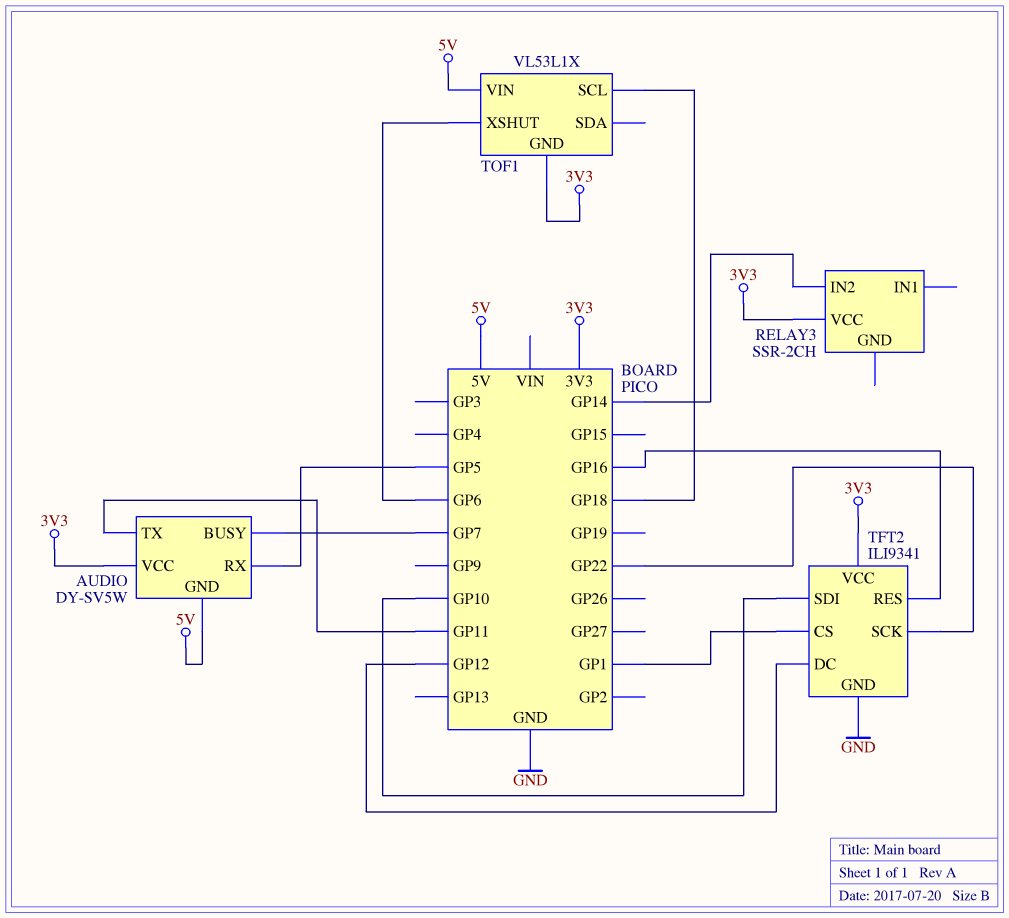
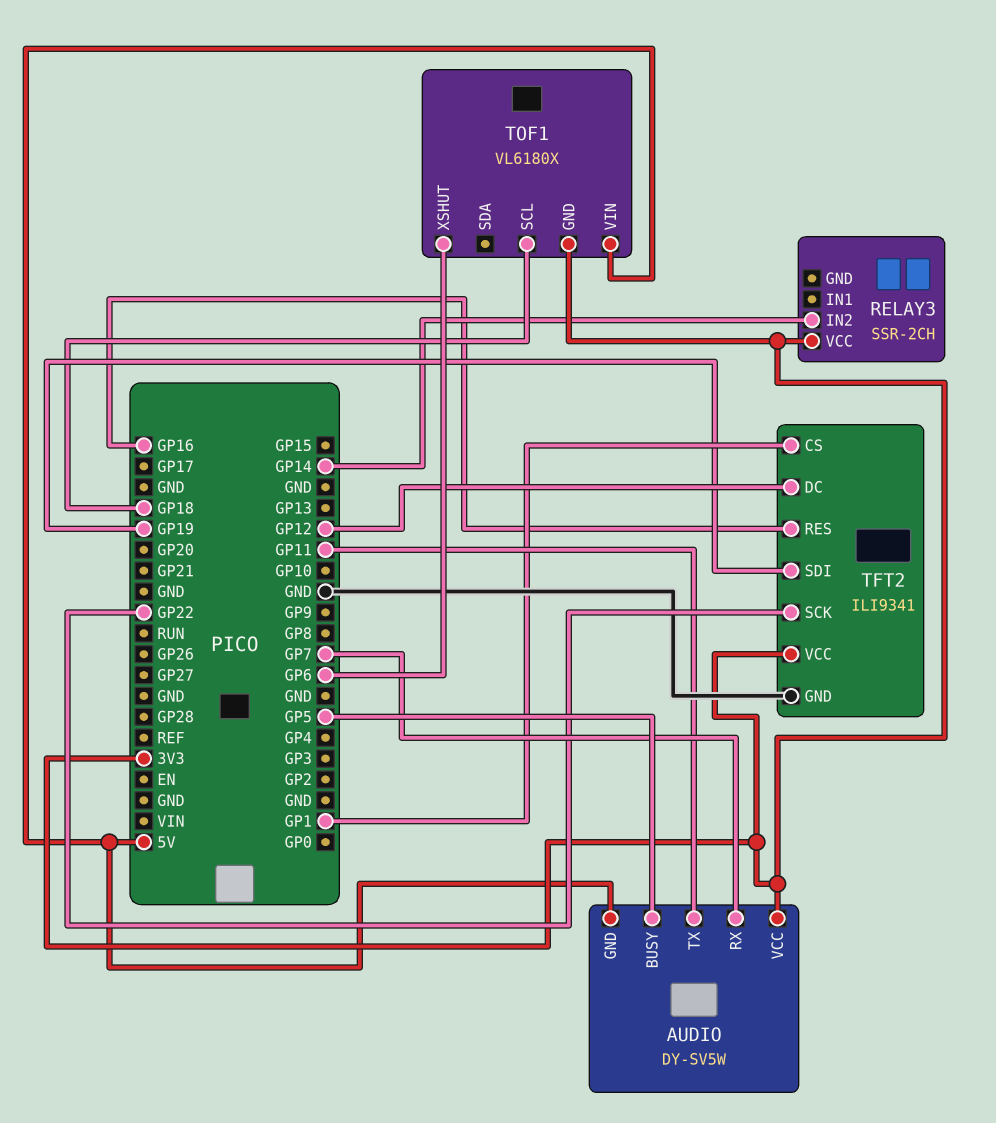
AUDIO pin BUSY: GP7 -> GP5
AUDIO pin RX: GP5 -> GP7
TFT2 pin SDI: GP10 -> GP19
TOF1: VL53L1X -> VL6180X

